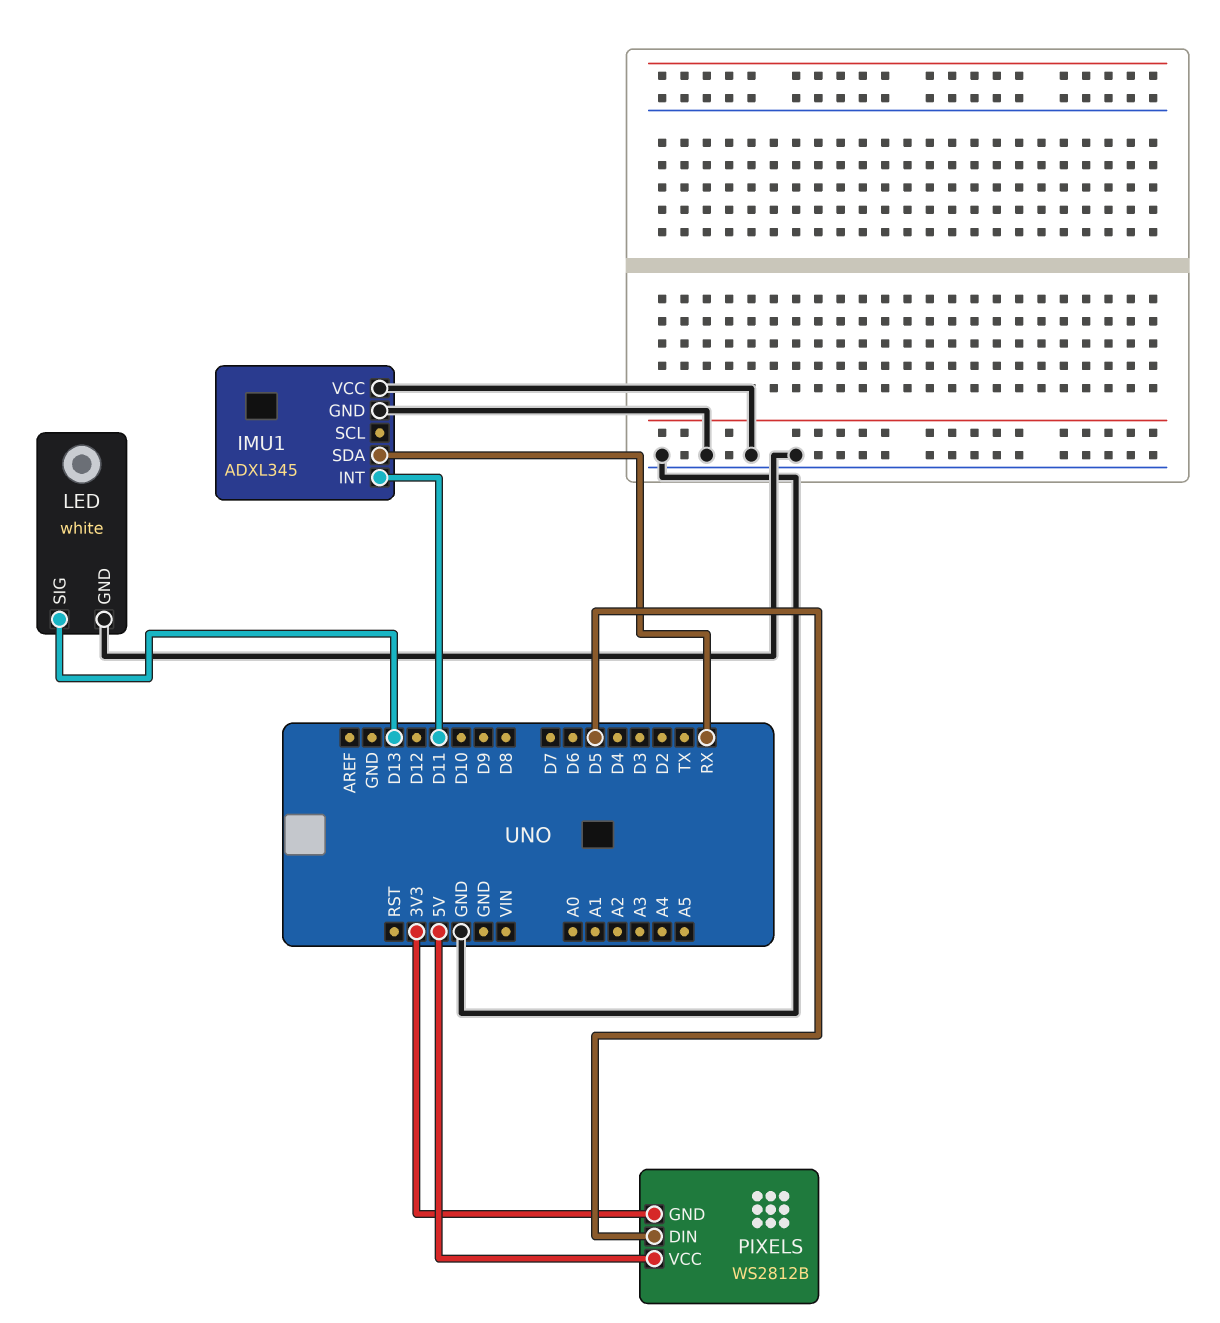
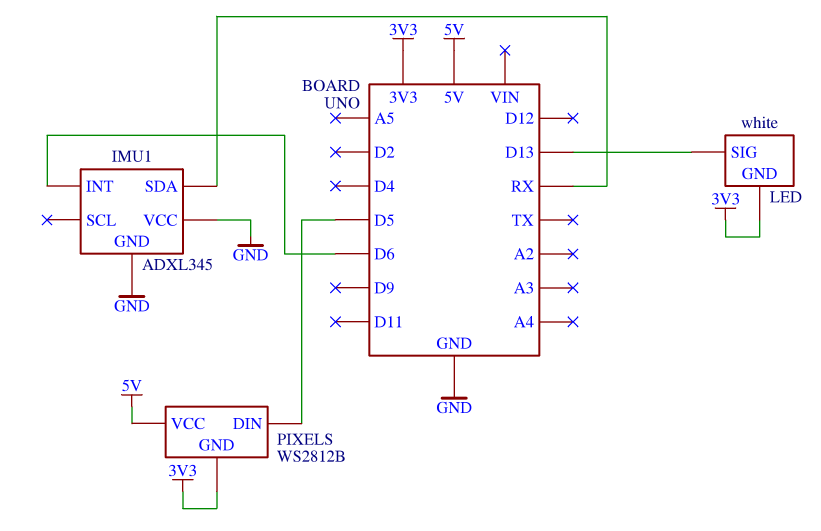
IMU1 pin INT: D11 -> D6
LED pin GND: GND -> 3V3

